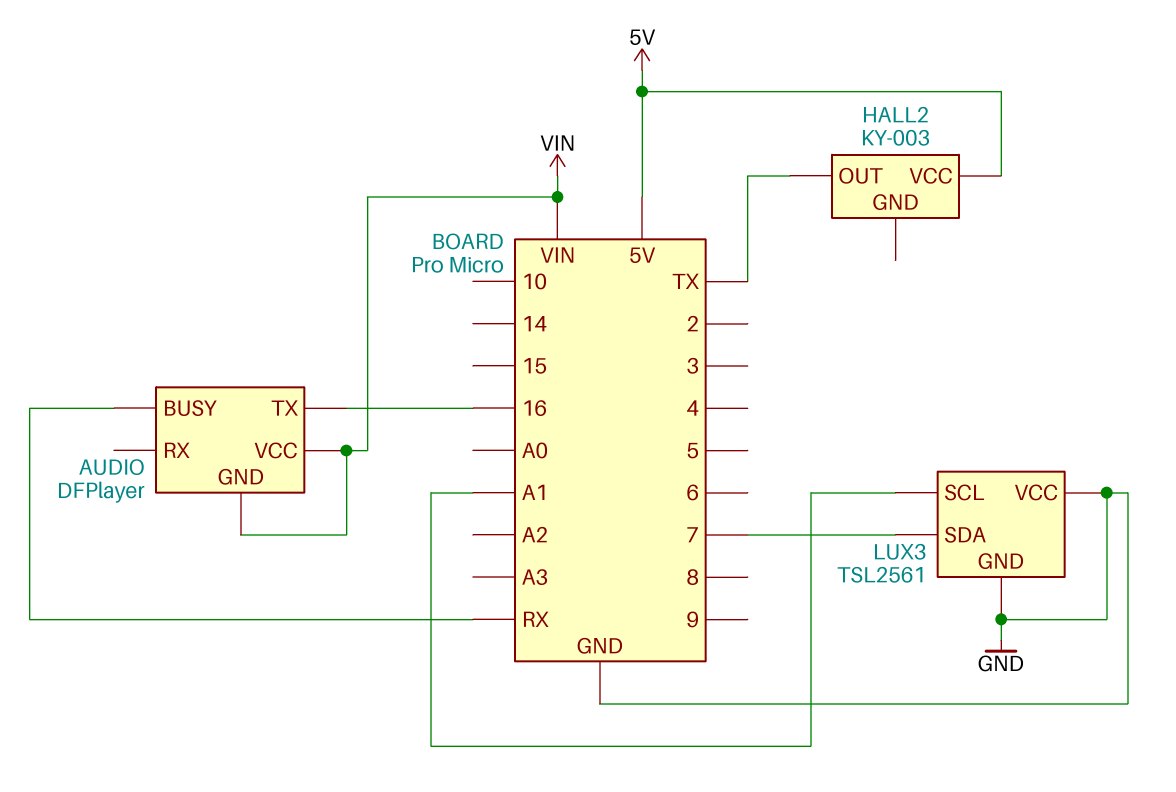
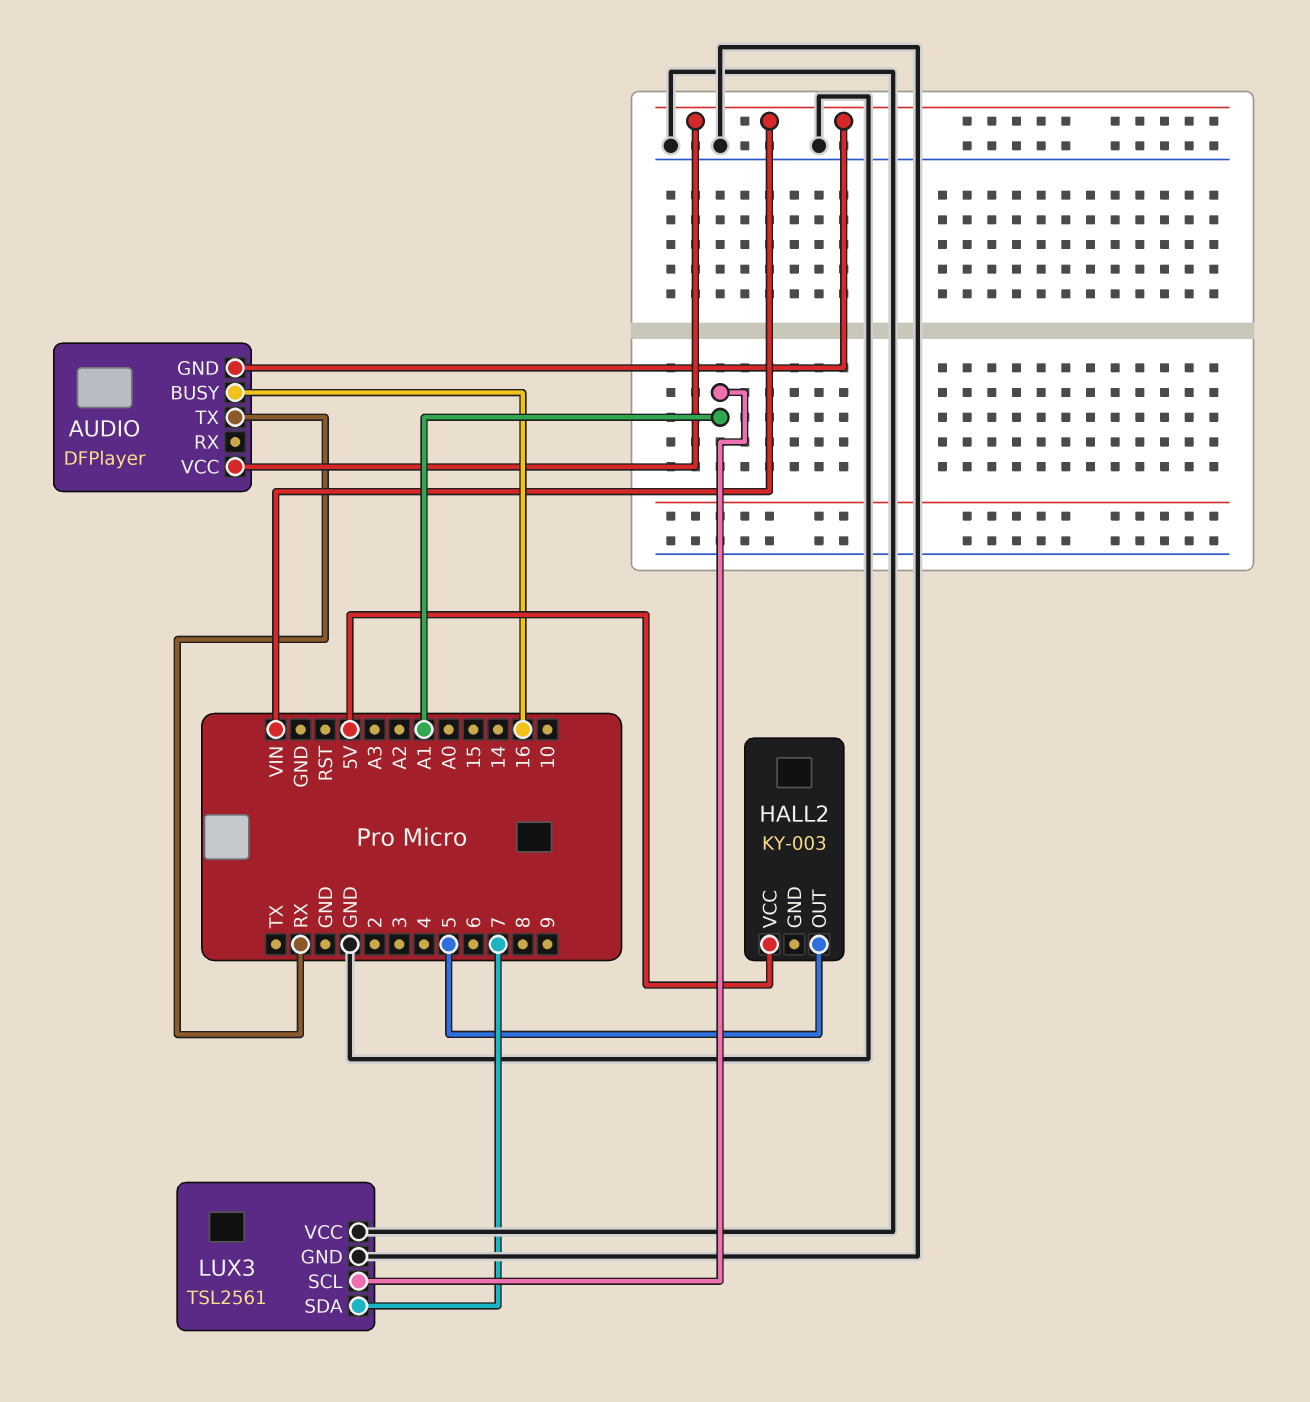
AUDIO pin BUSY: RX -> 16
AUDIO pin TX: 16 -> RX
HALL2 pin OUT: TX -> 5

